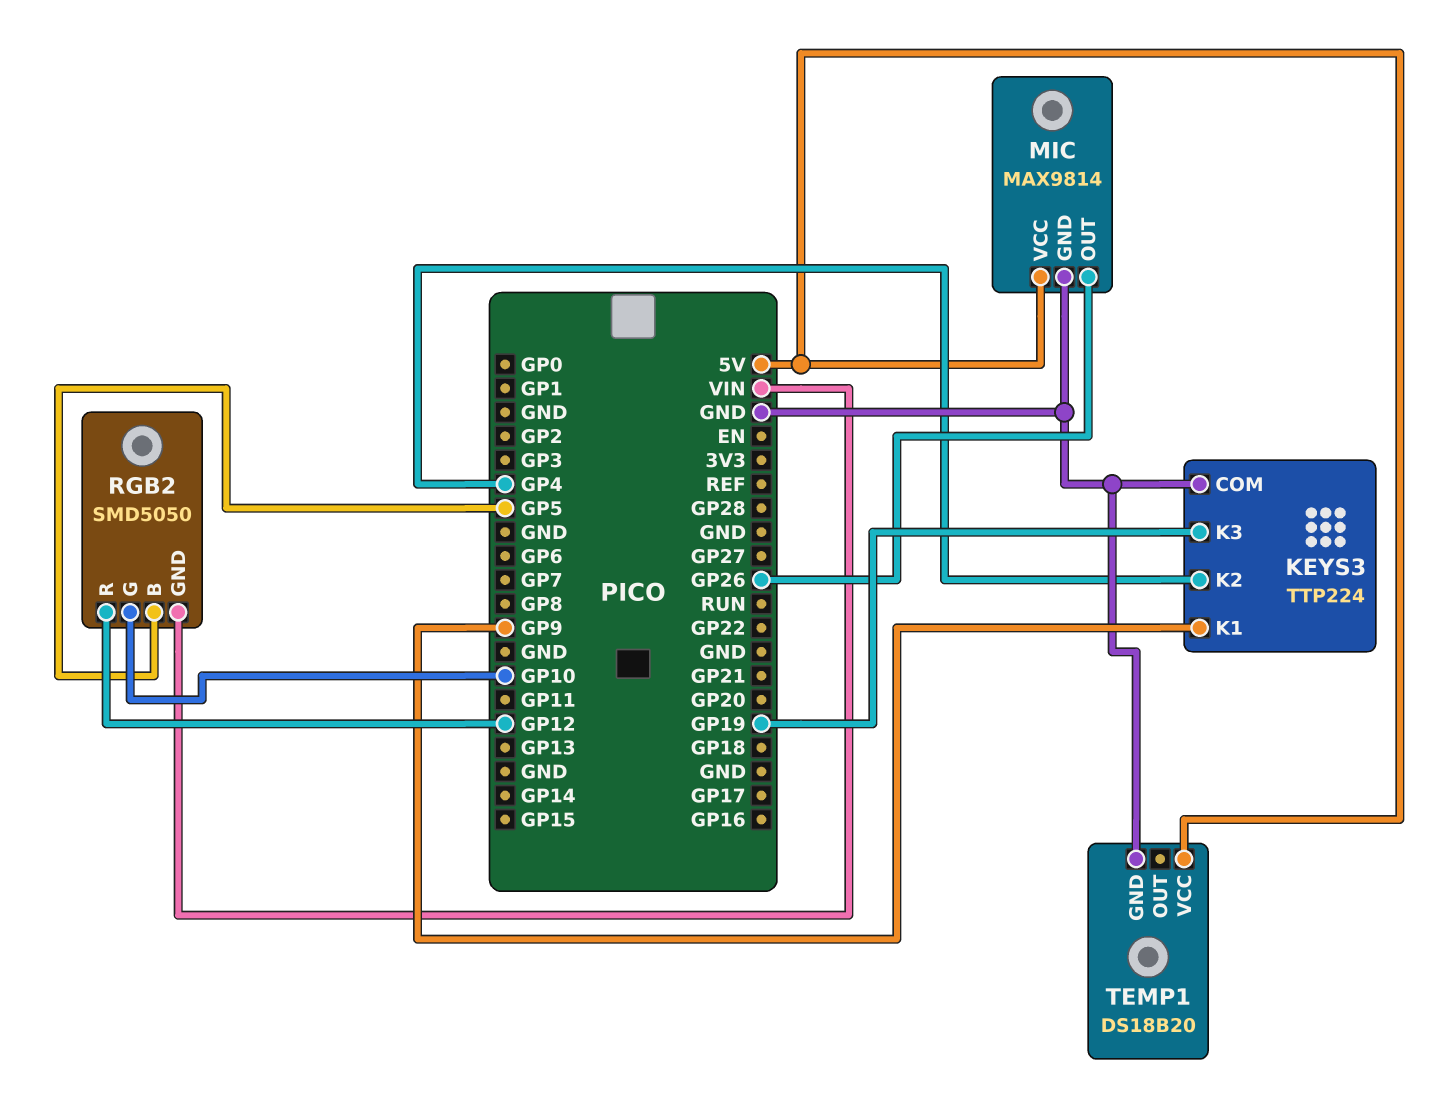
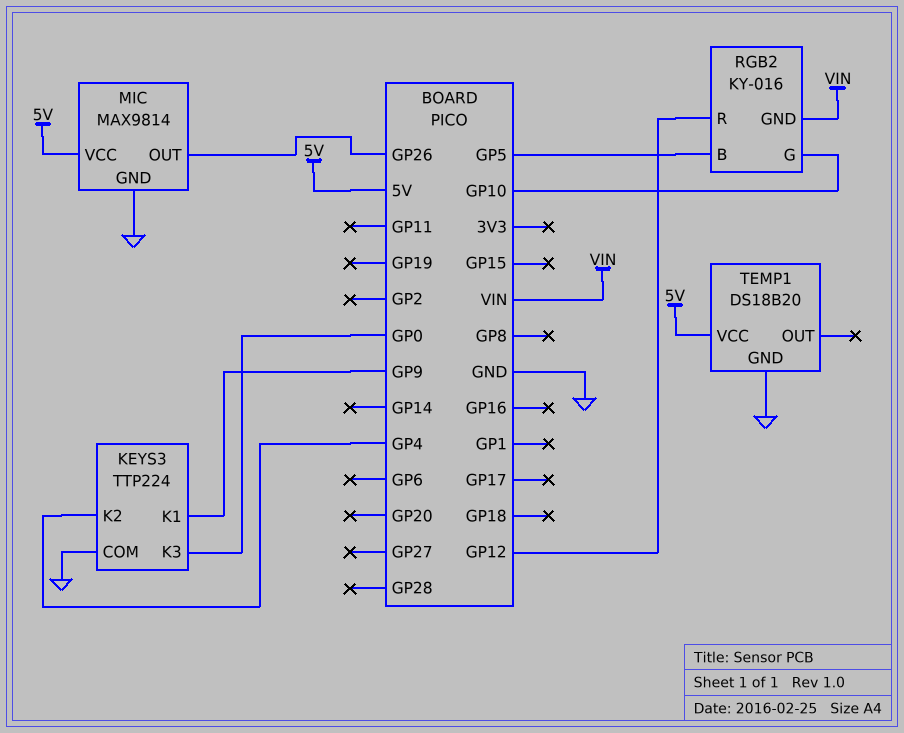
KEYS3 pin K3: GP19 -> GP0
RGB2: SMD5050 -> KY-016

